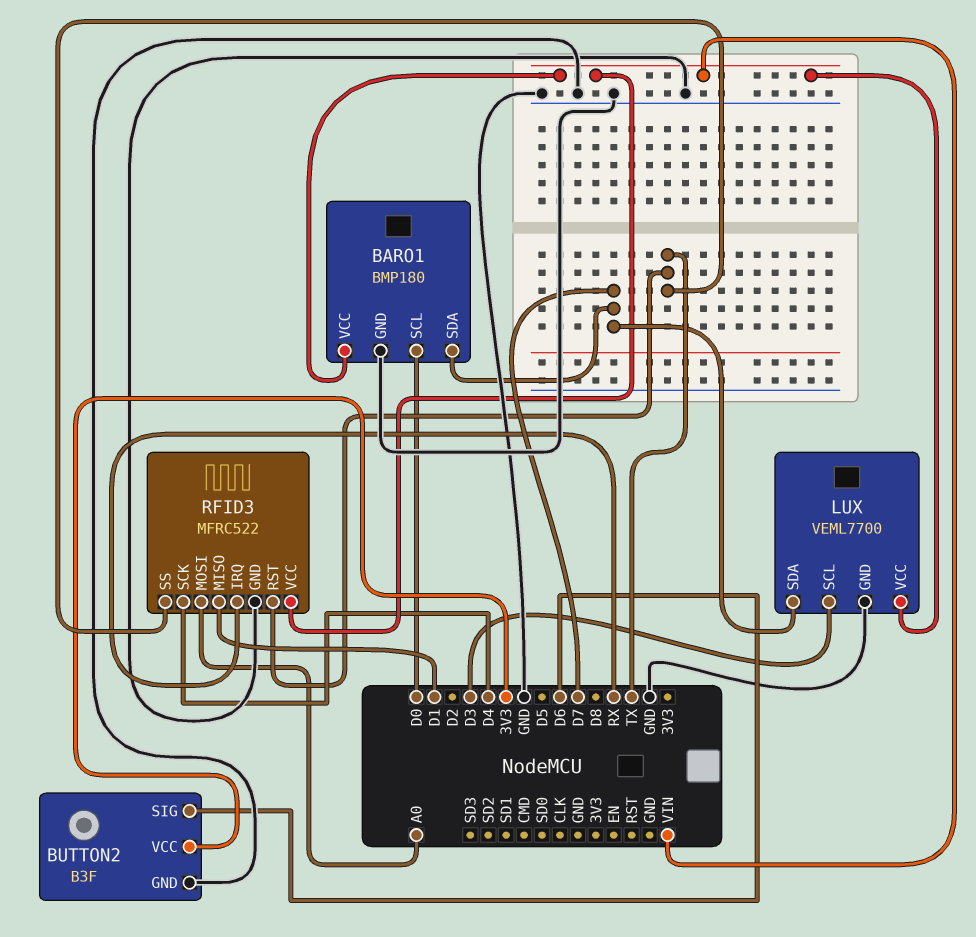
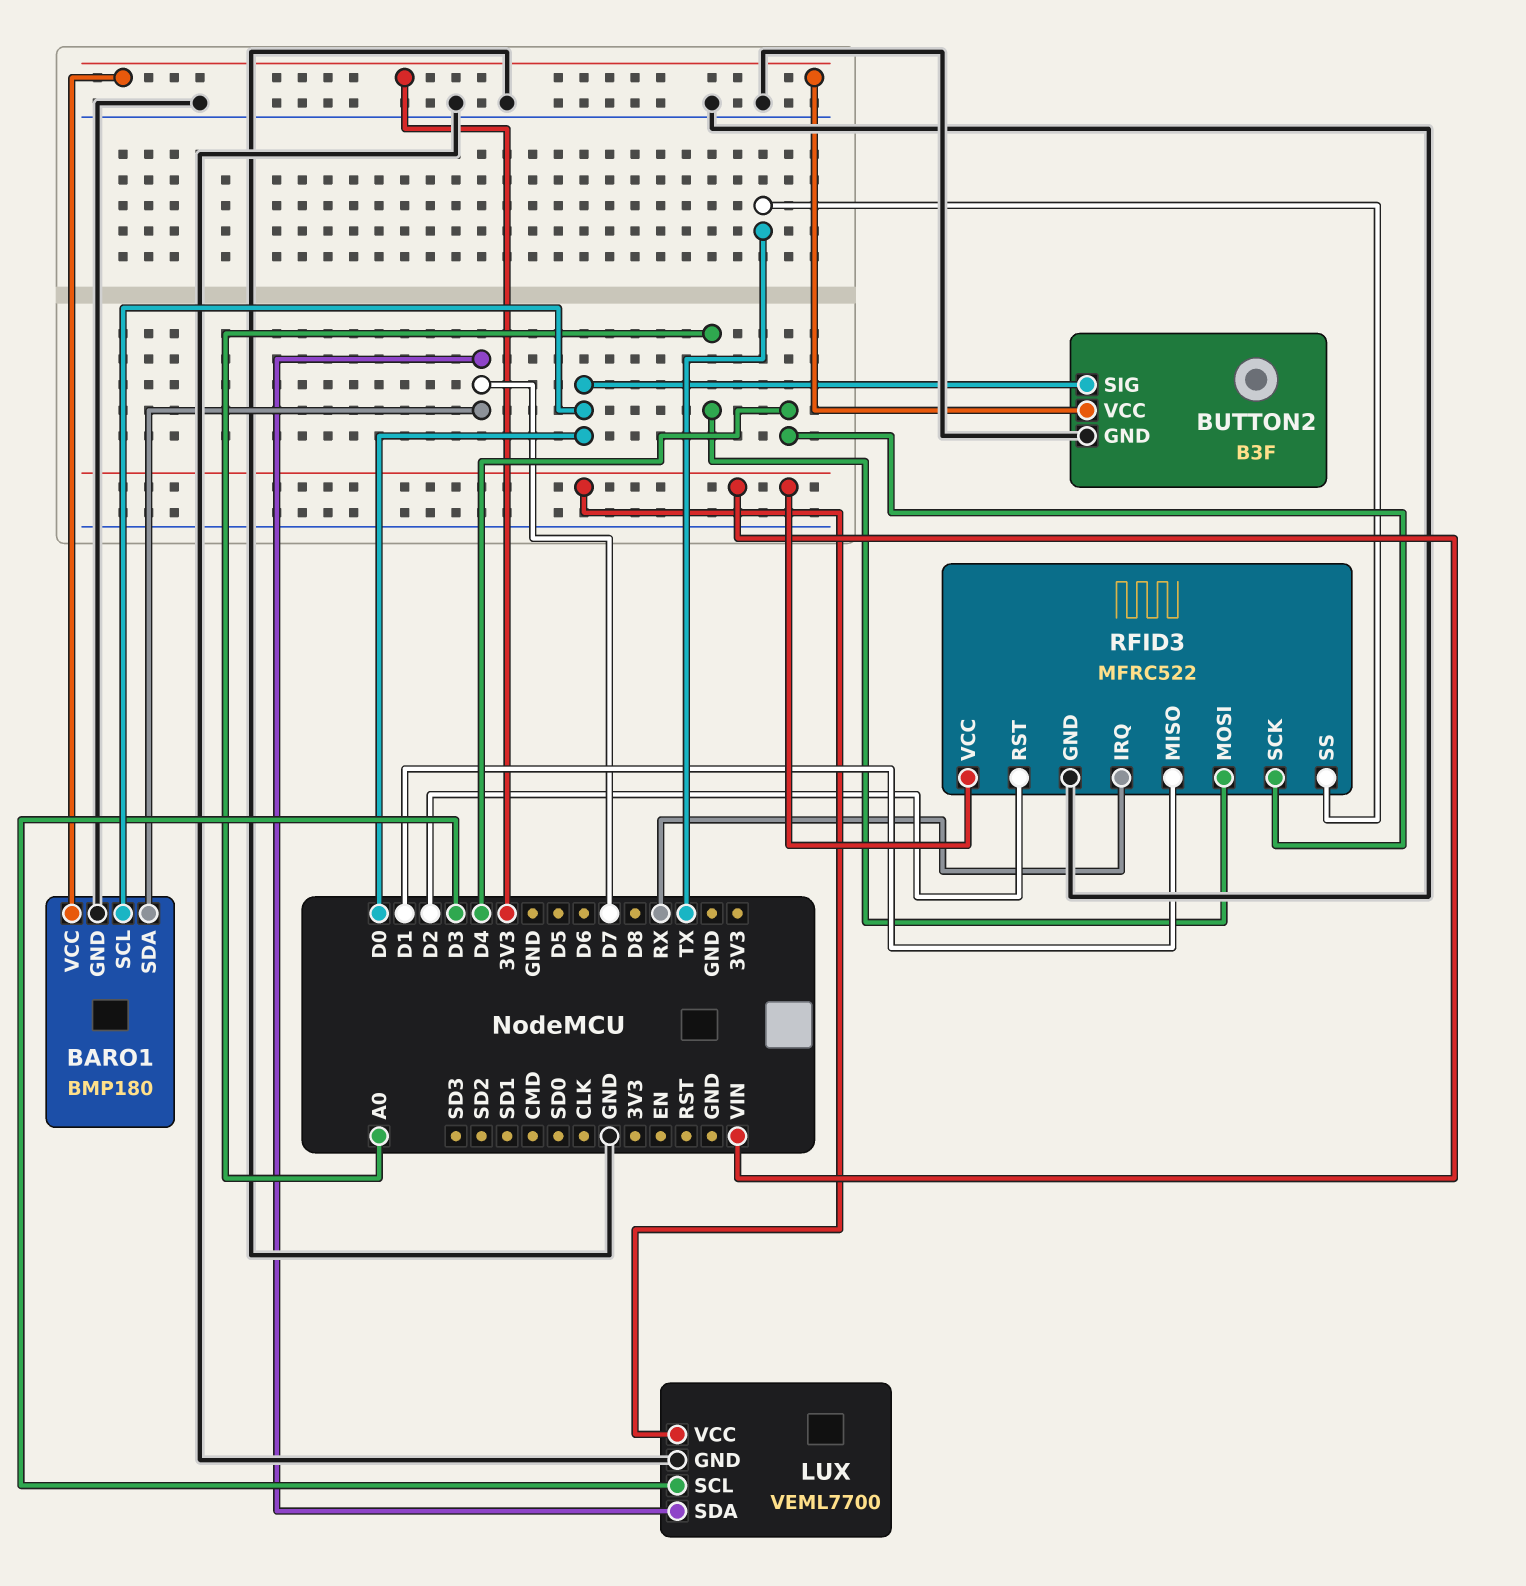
BARO1 pin VCC: VIN -> 3V3
BUTTON2 pin SIG: D6 -> D0
RFID3 pin RST: TX -> D2

